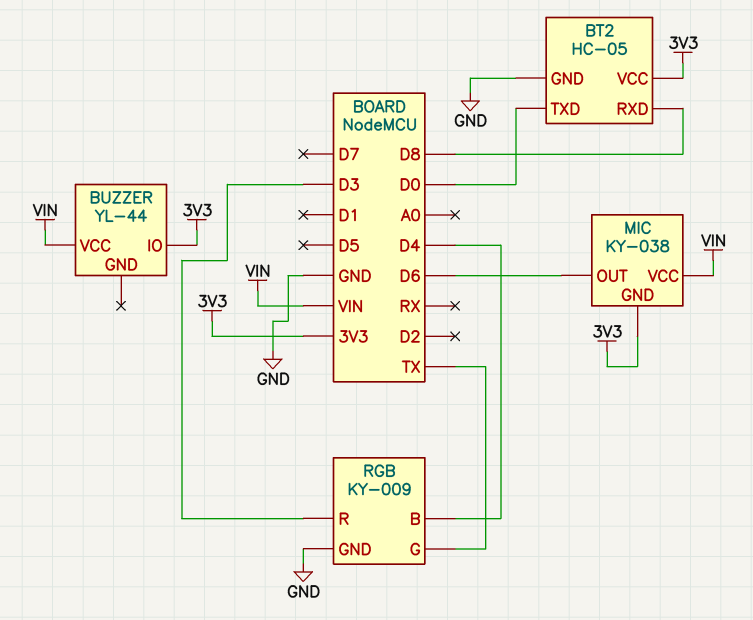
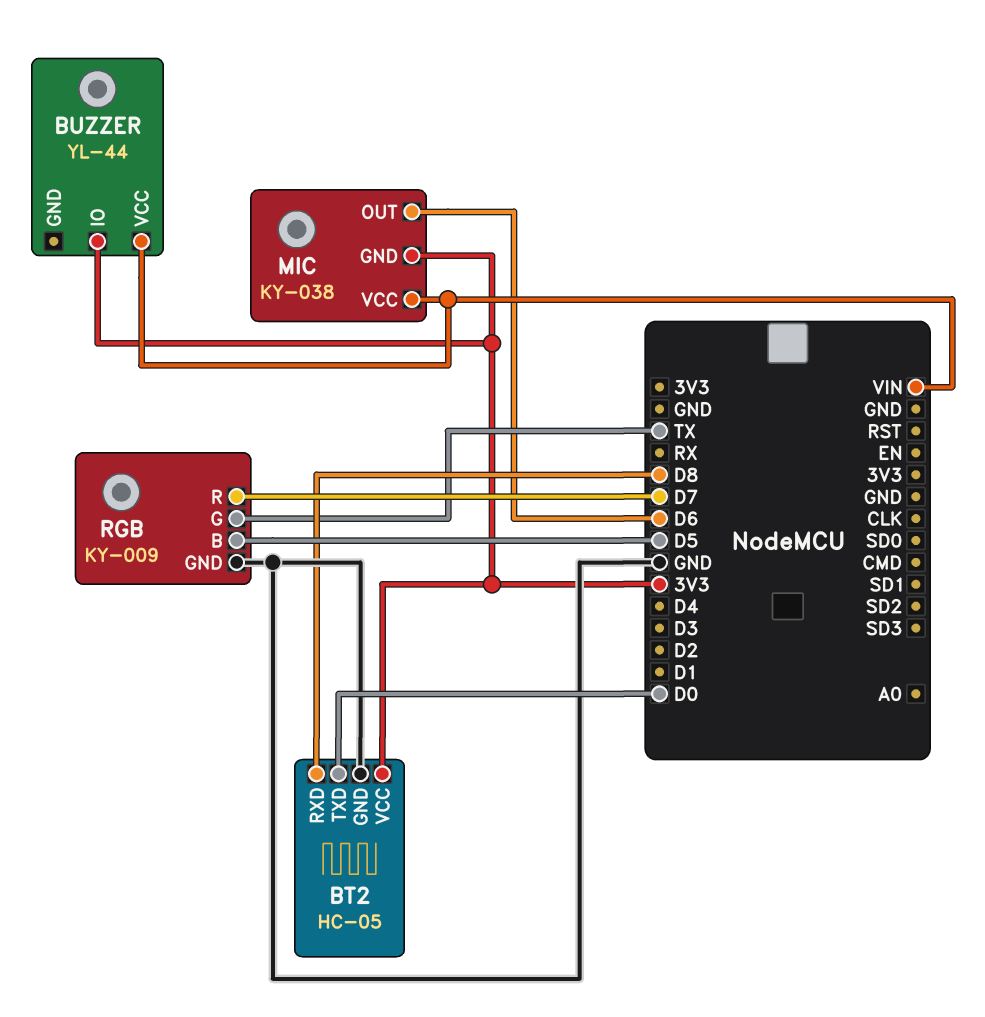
RGB pin B: D4 -> D5
RGB pin R: D3 -> D7

